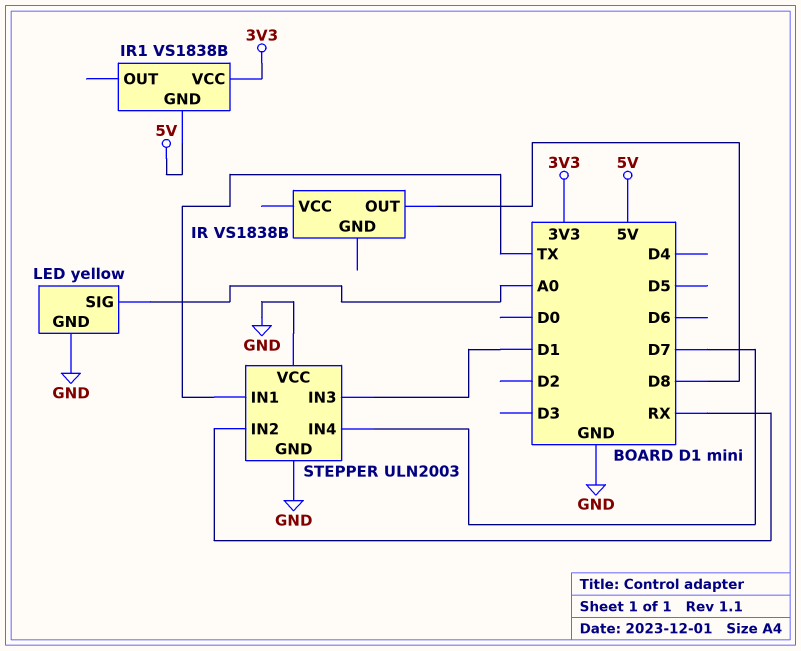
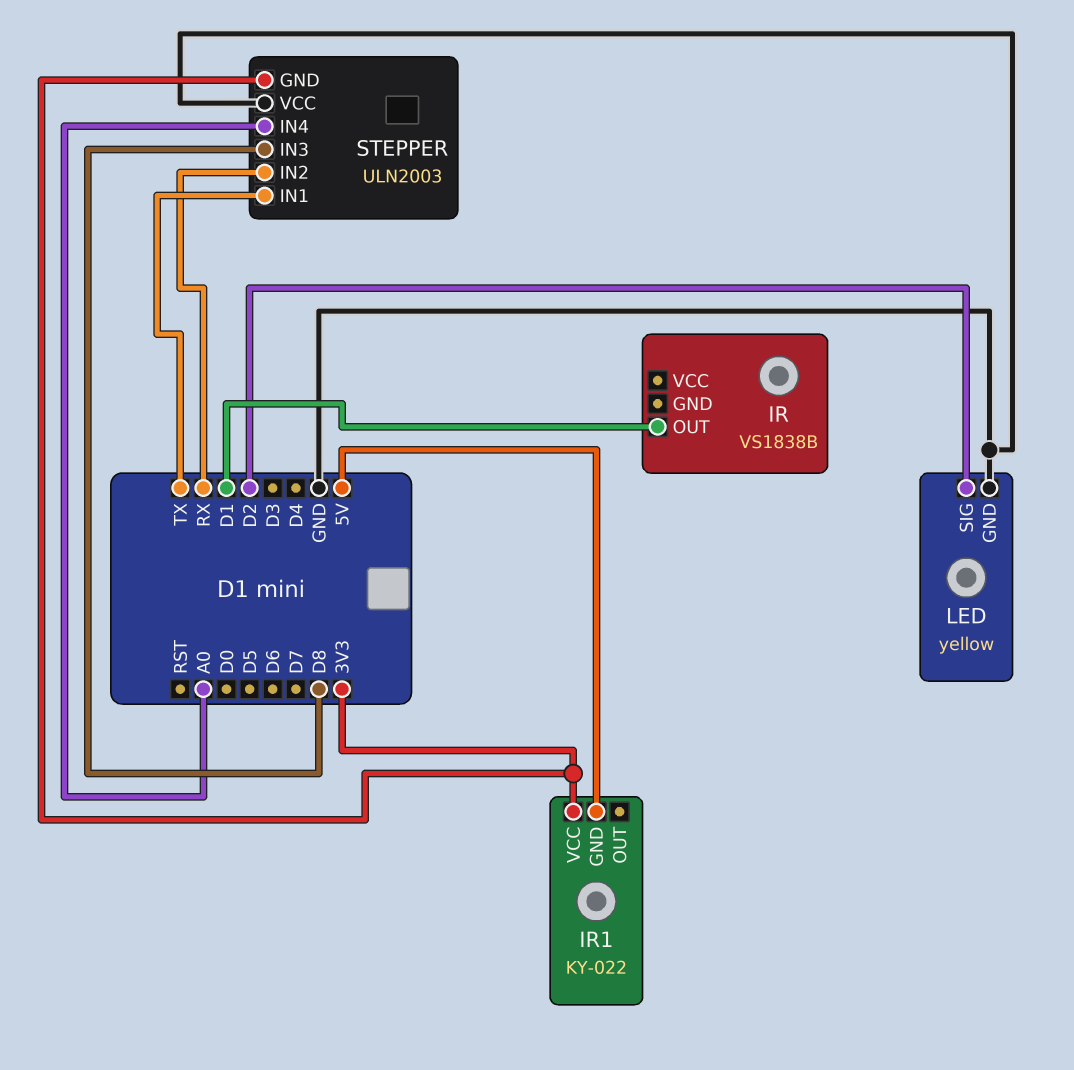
IR pin OUT: D8 -> D1
IR1: VS1838B -> KY-022
LED pin SIG: A0 -> D2
STEPPER pin GND: GND -> 3V3
STEPPER pin IN3: D1 -> D8
STEPPER pin IN4: D7 -> A0

